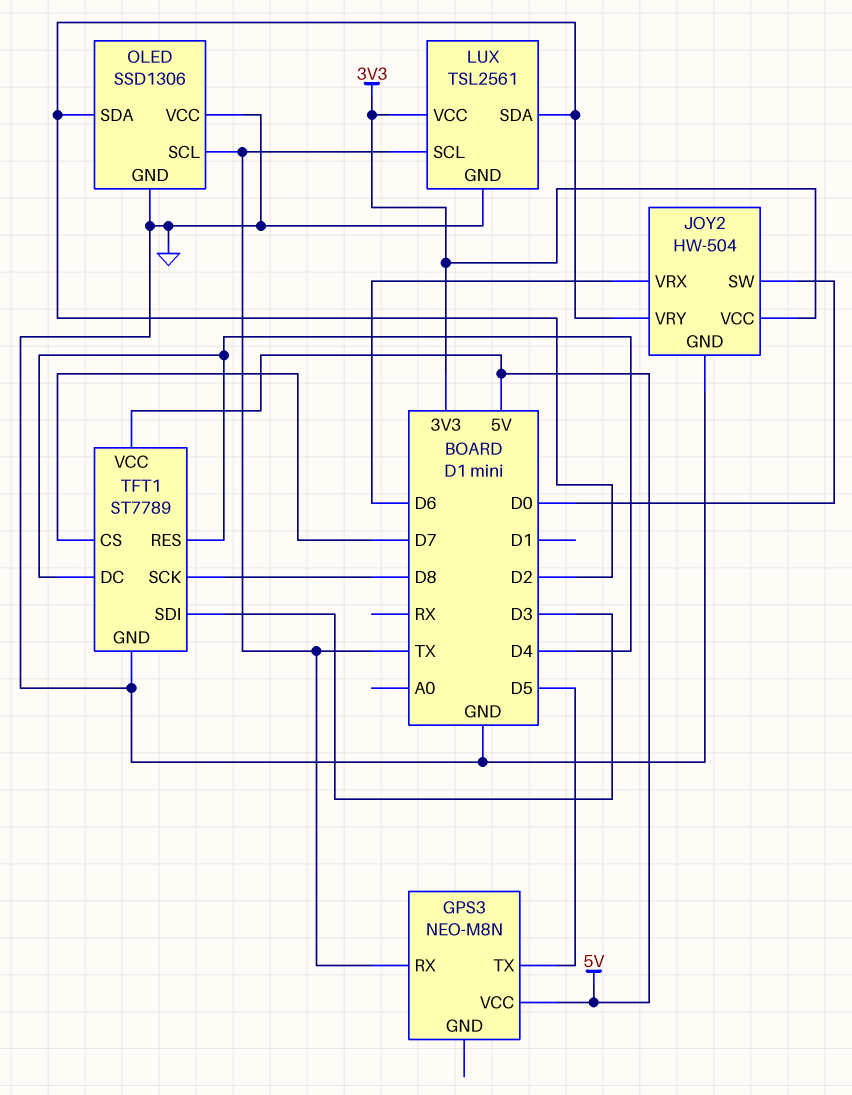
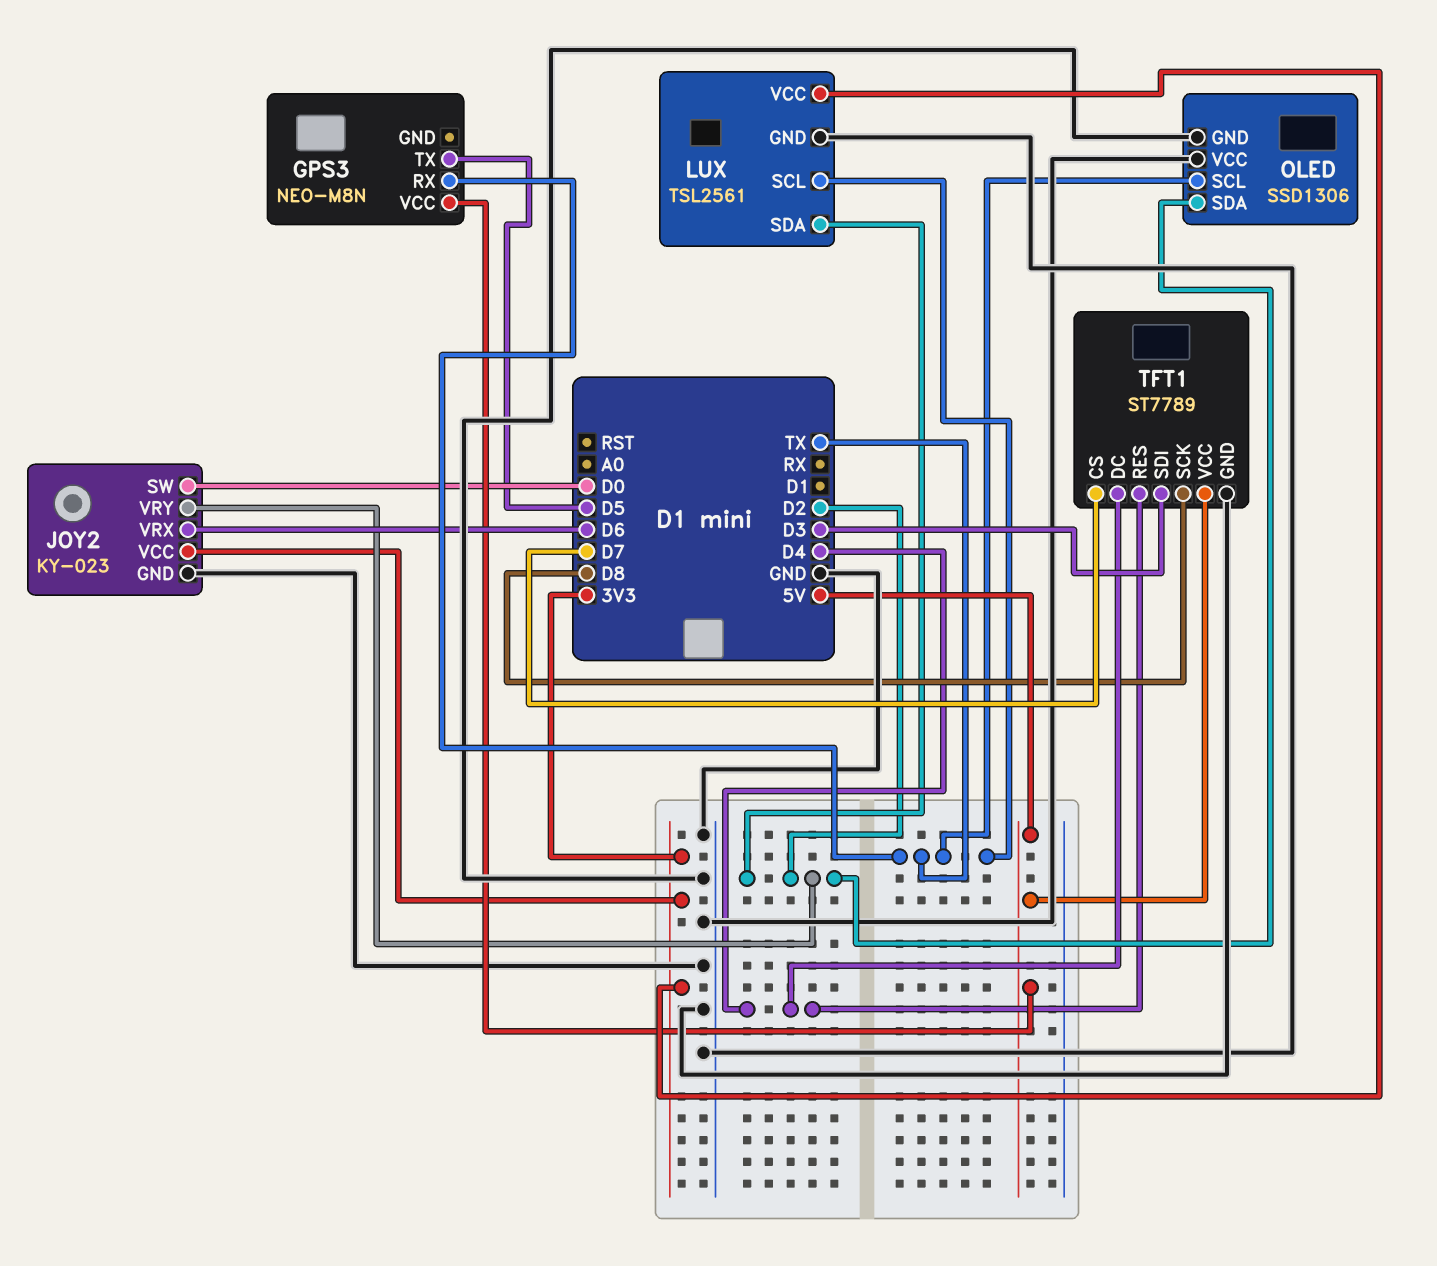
JOY2: HW-504 -> KY-023

